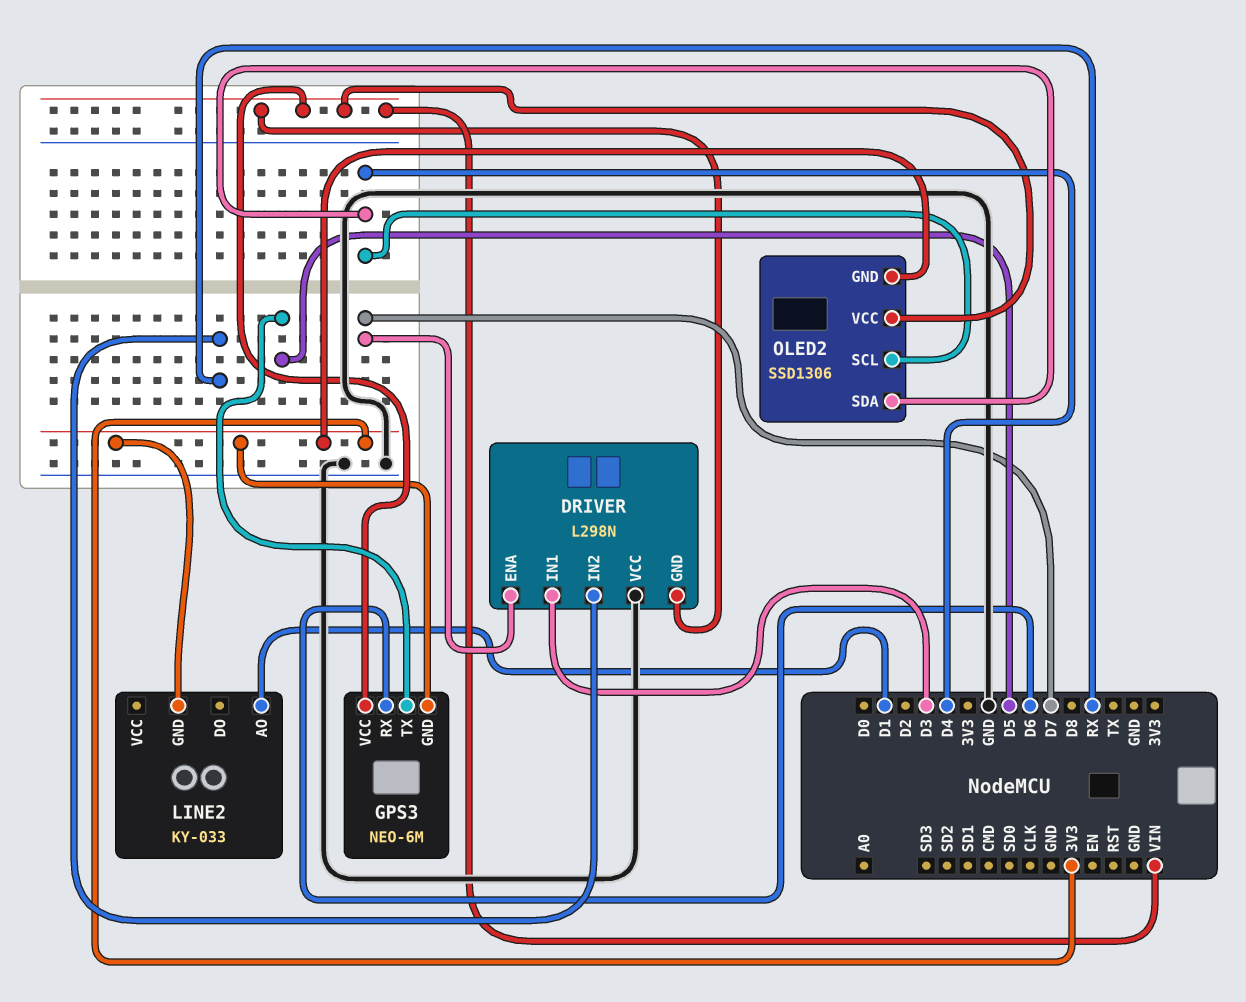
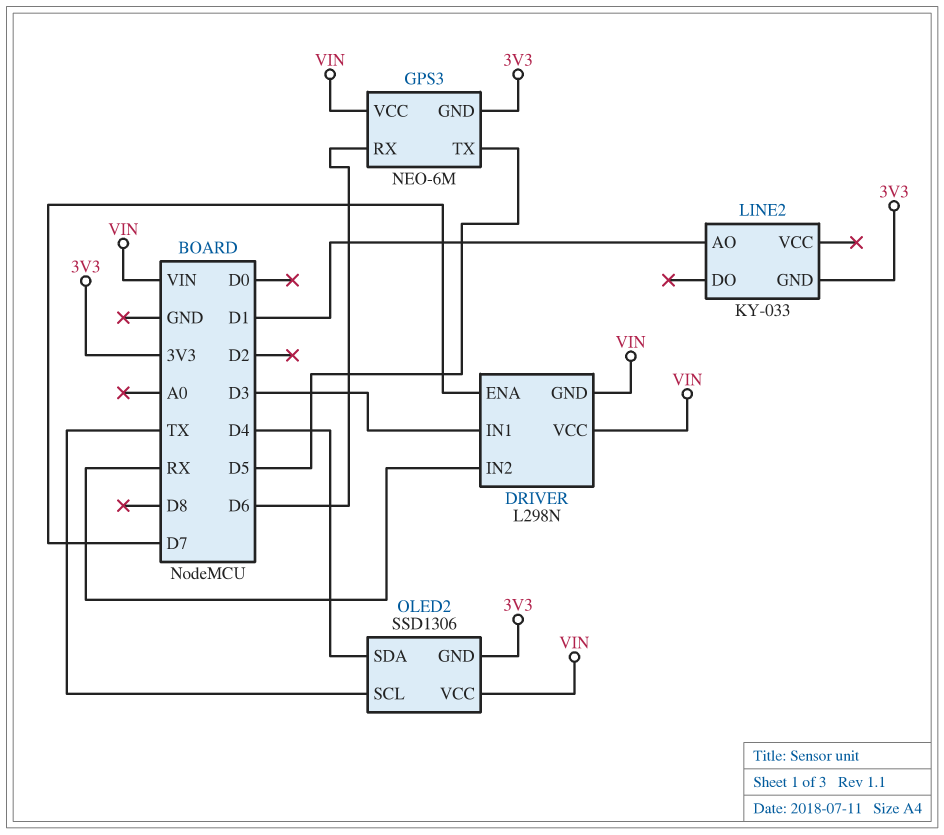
DRIVER pin VCC: GND -> VIN
OLED2 pin SCL: D4 -> TX

